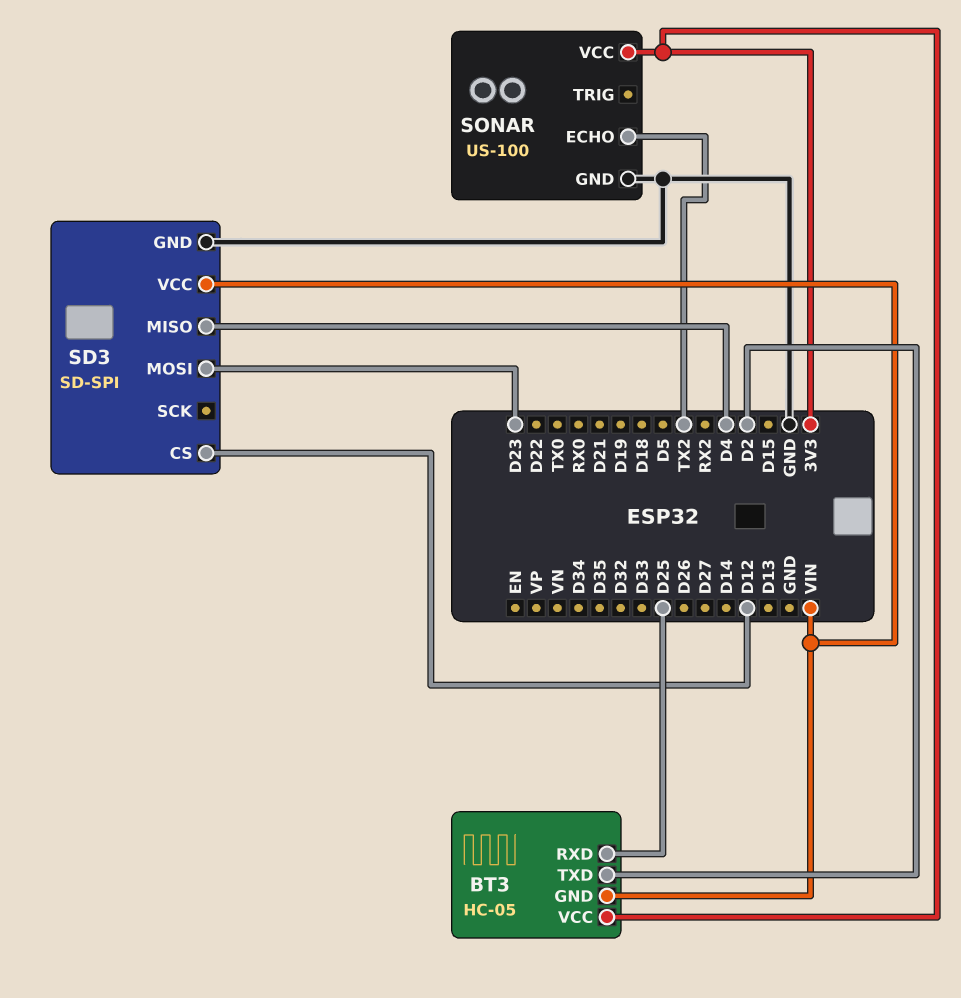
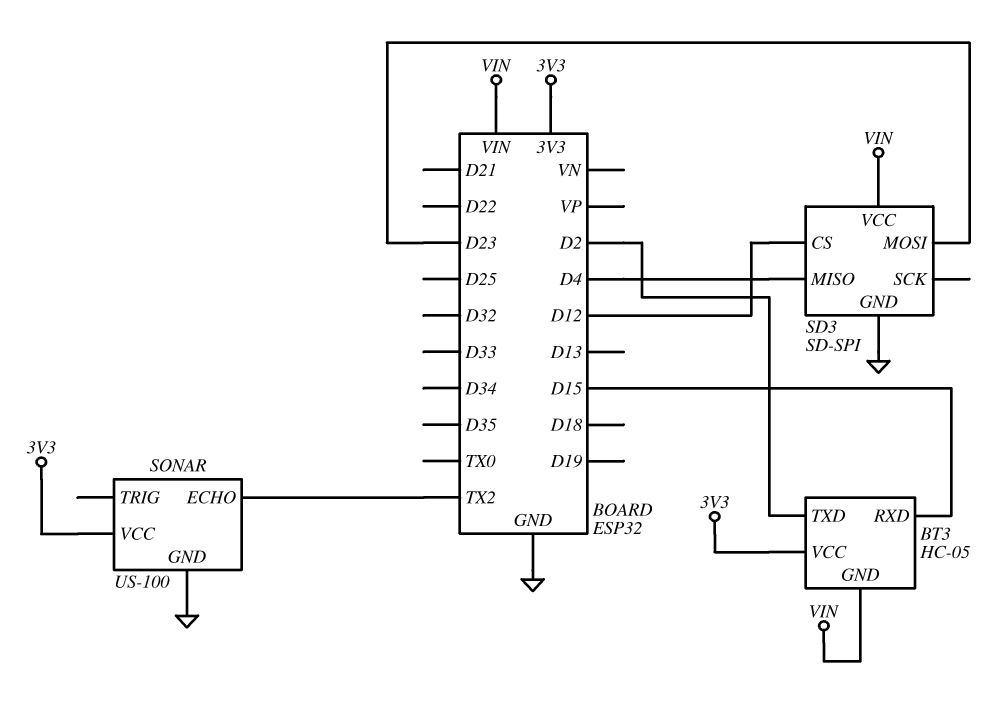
BT3 pin RXD: D25 -> D15

